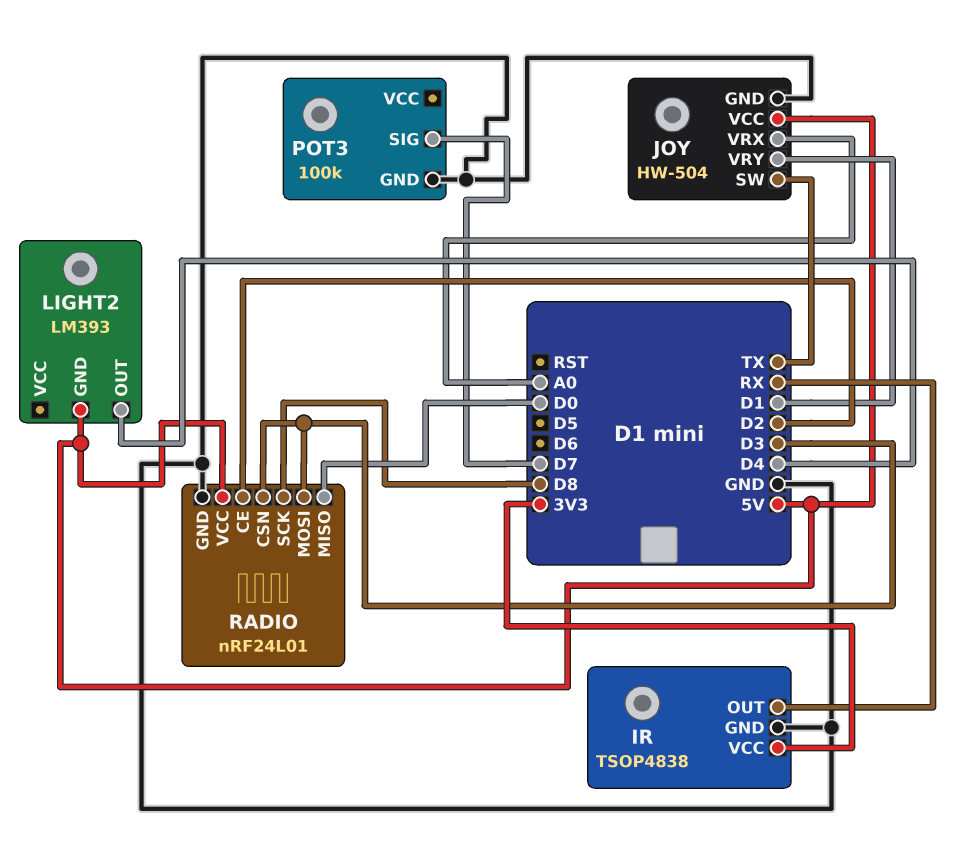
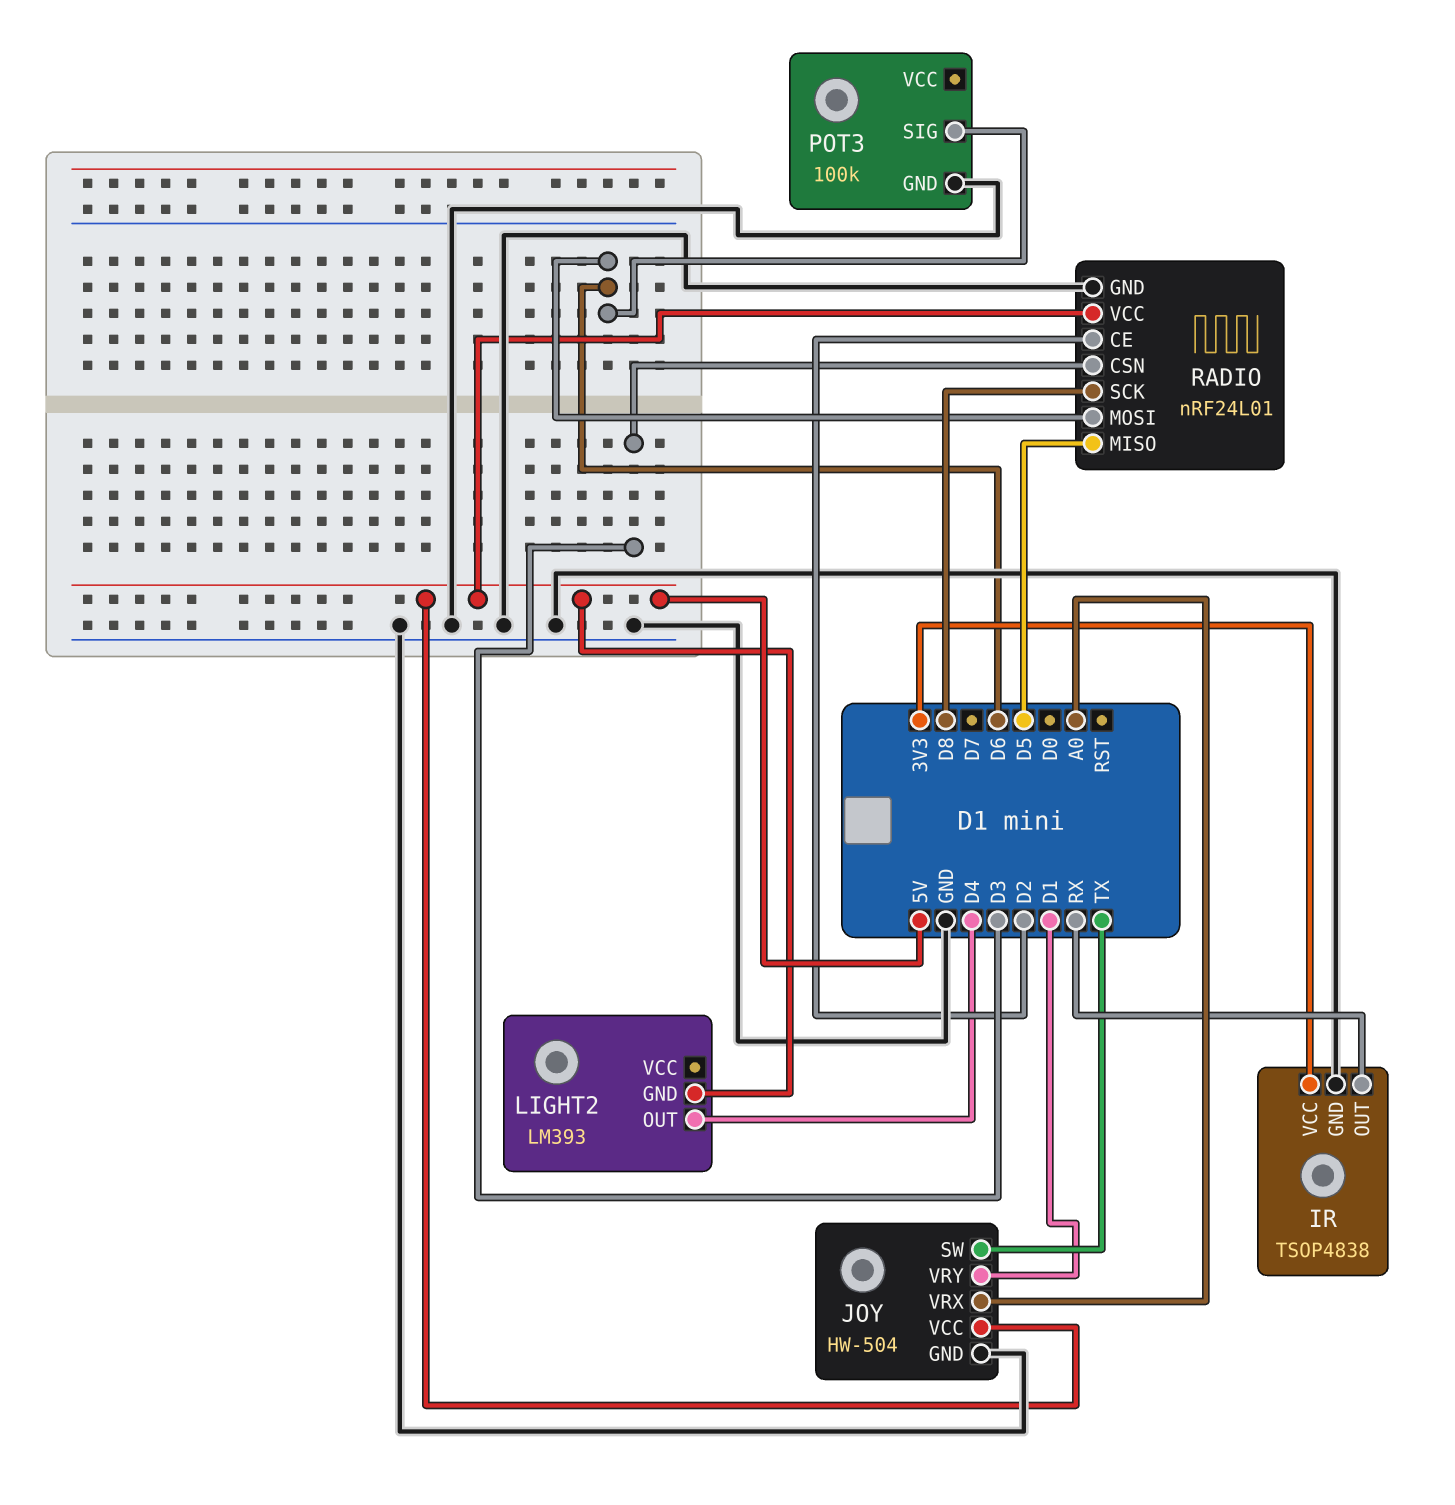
POT3 pin SIG: D7 -> D6
RADIO pin MISO: D0 -> D5
RADIO pin MOSI: D3 -> D6

